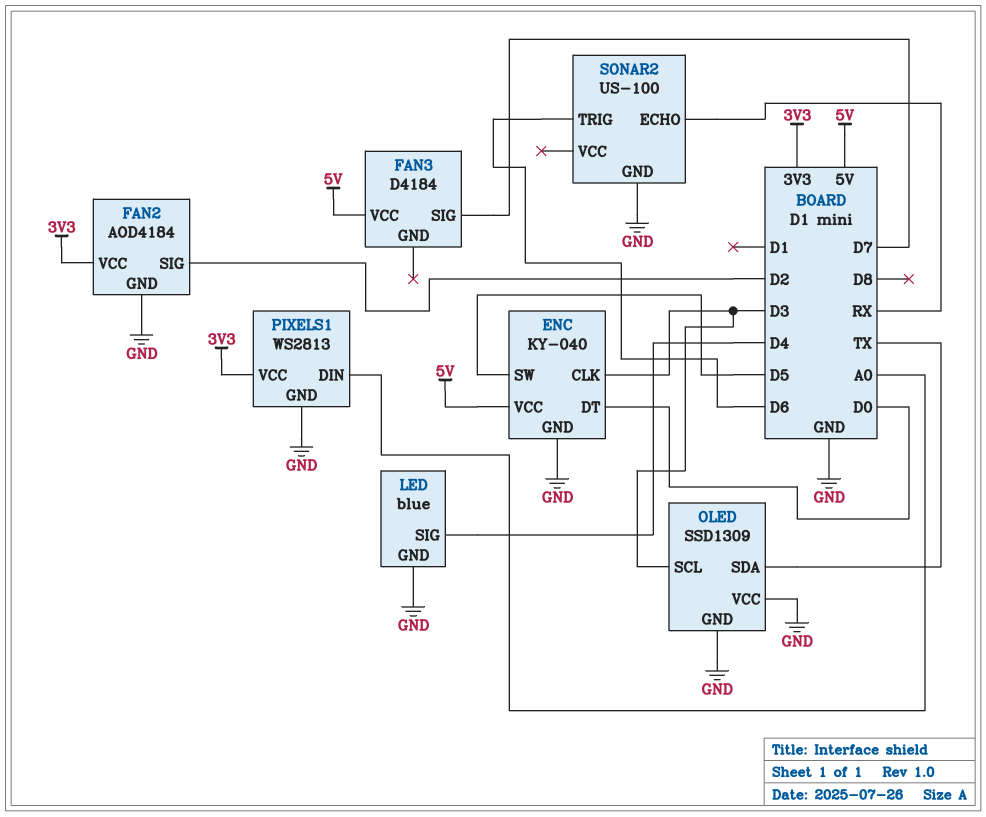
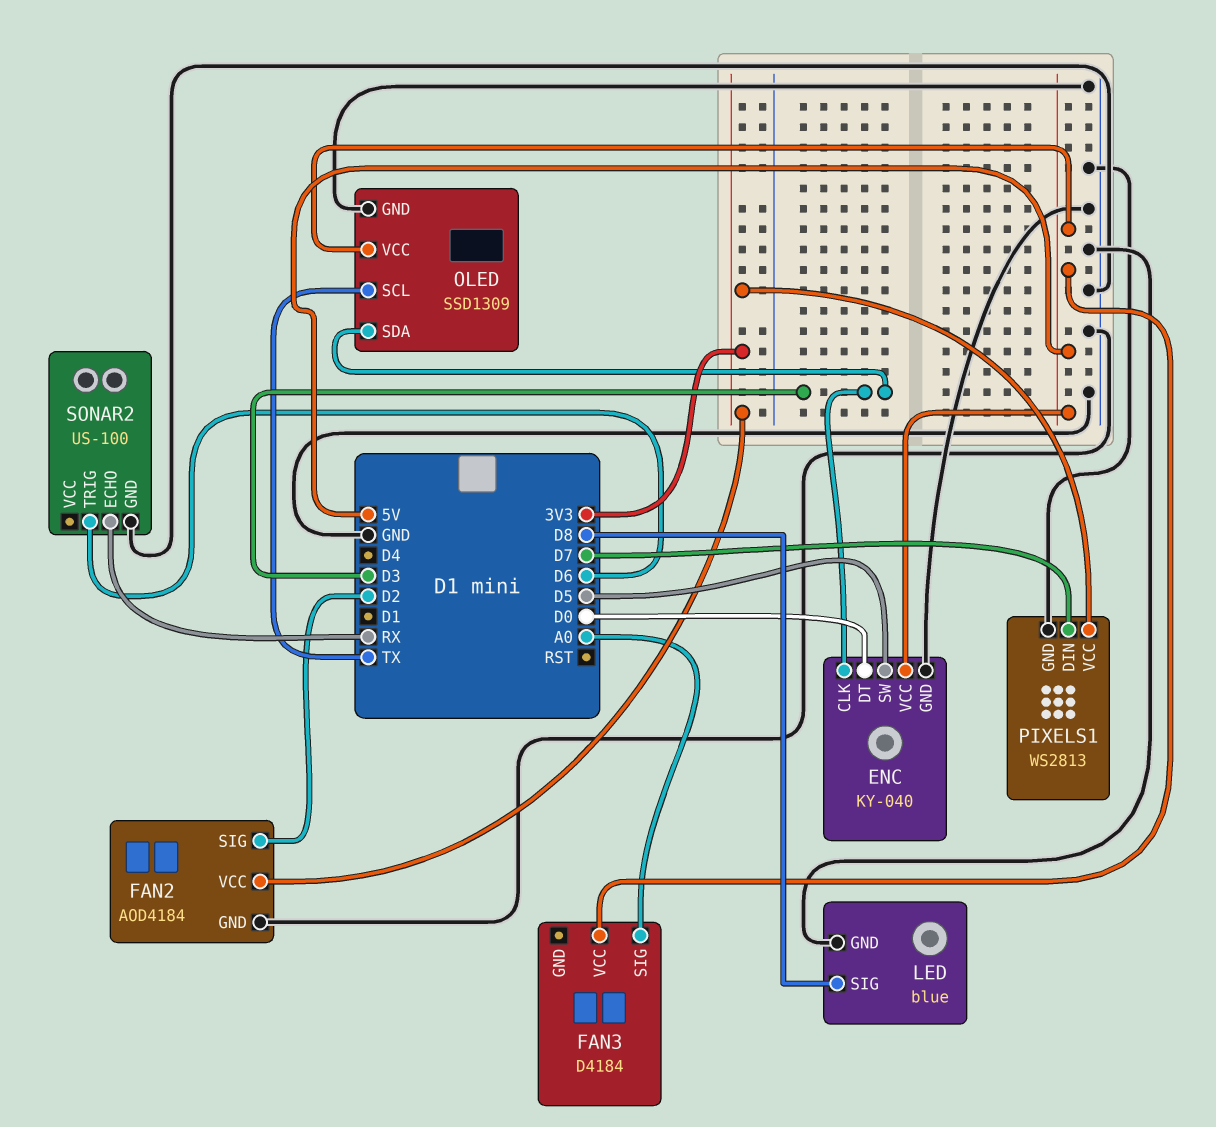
FAN3 pin SIG: D7 -> A0
LED pin SIG: D4 -> D8
OLED pin SCL: D3 -> TX
OLED pin SDA: TX -> D3
OLED pin VCC: GND -> 5V
PIXELS1 pin DIN: A0 -> D7

